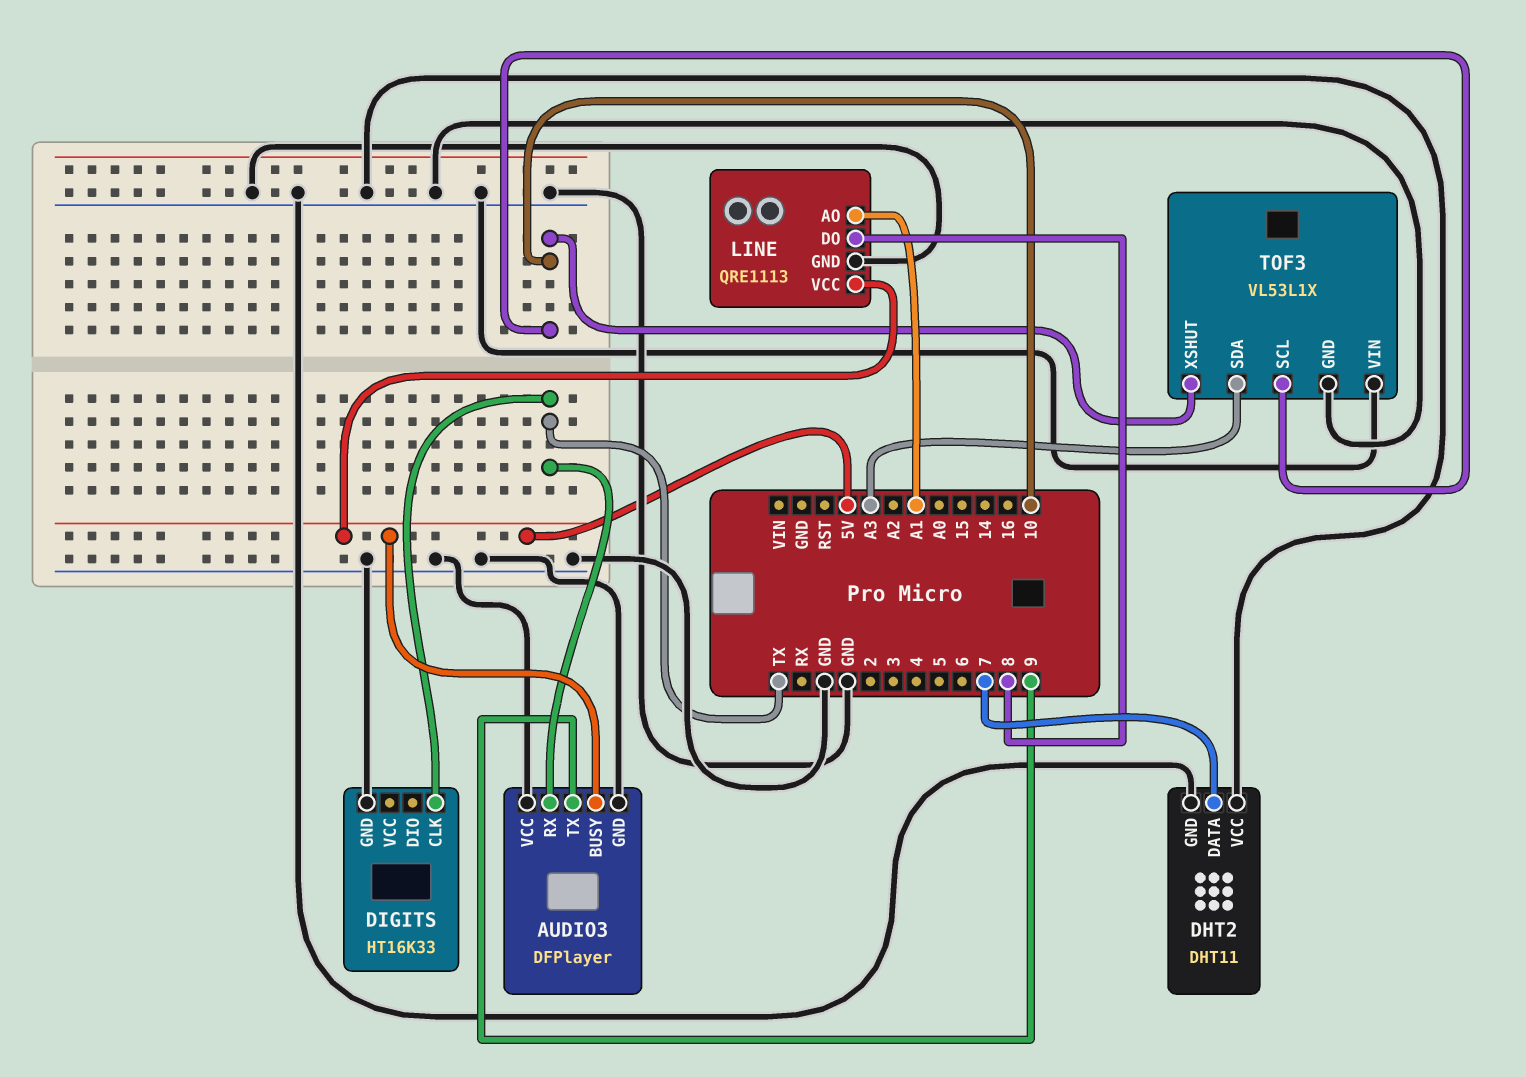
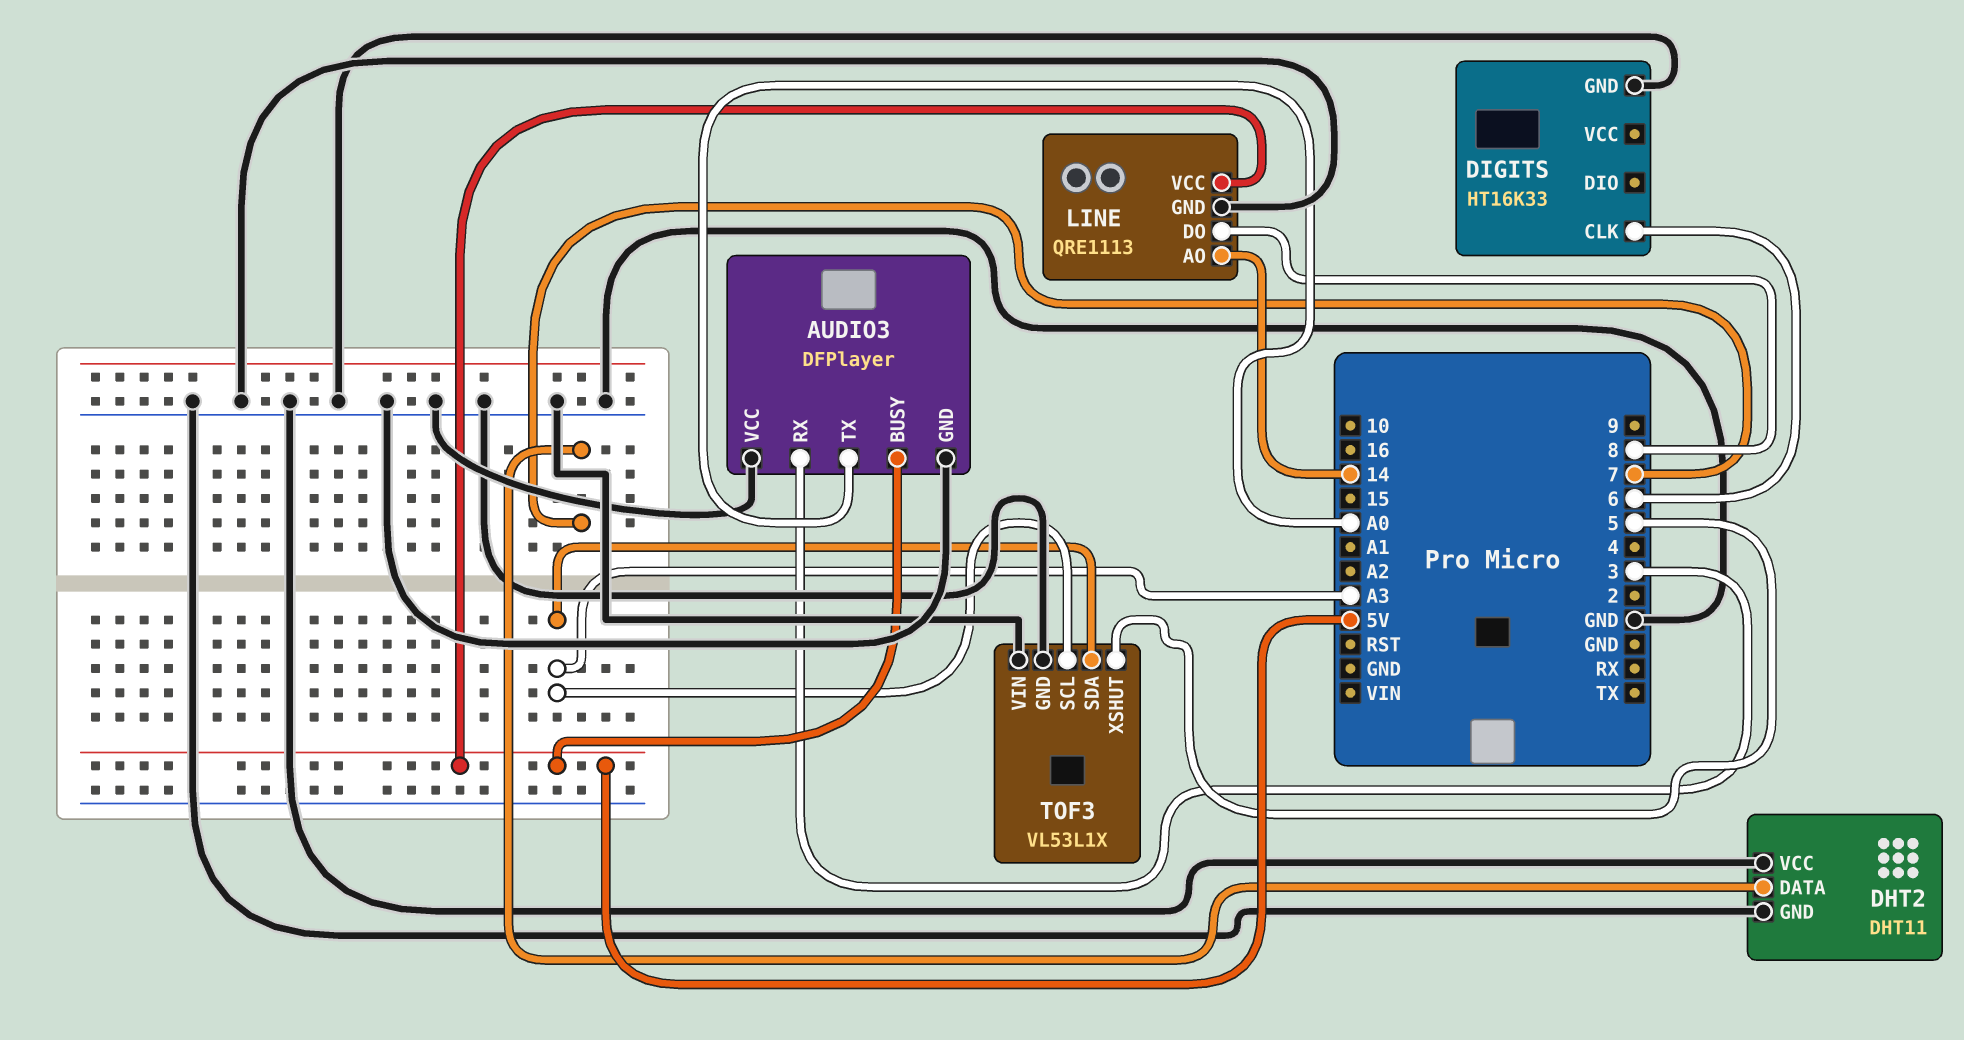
AUDIO3 pin RX: TX -> 3
AUDIO3 pin TX: 9 -> A0
DIGITS pin CLK: TX -> 6
LINE pin AO: A1 -> 14
TOF3 pin SCL: 10 -> A3
TOF3 pin XSHUT: 10 -> 5

